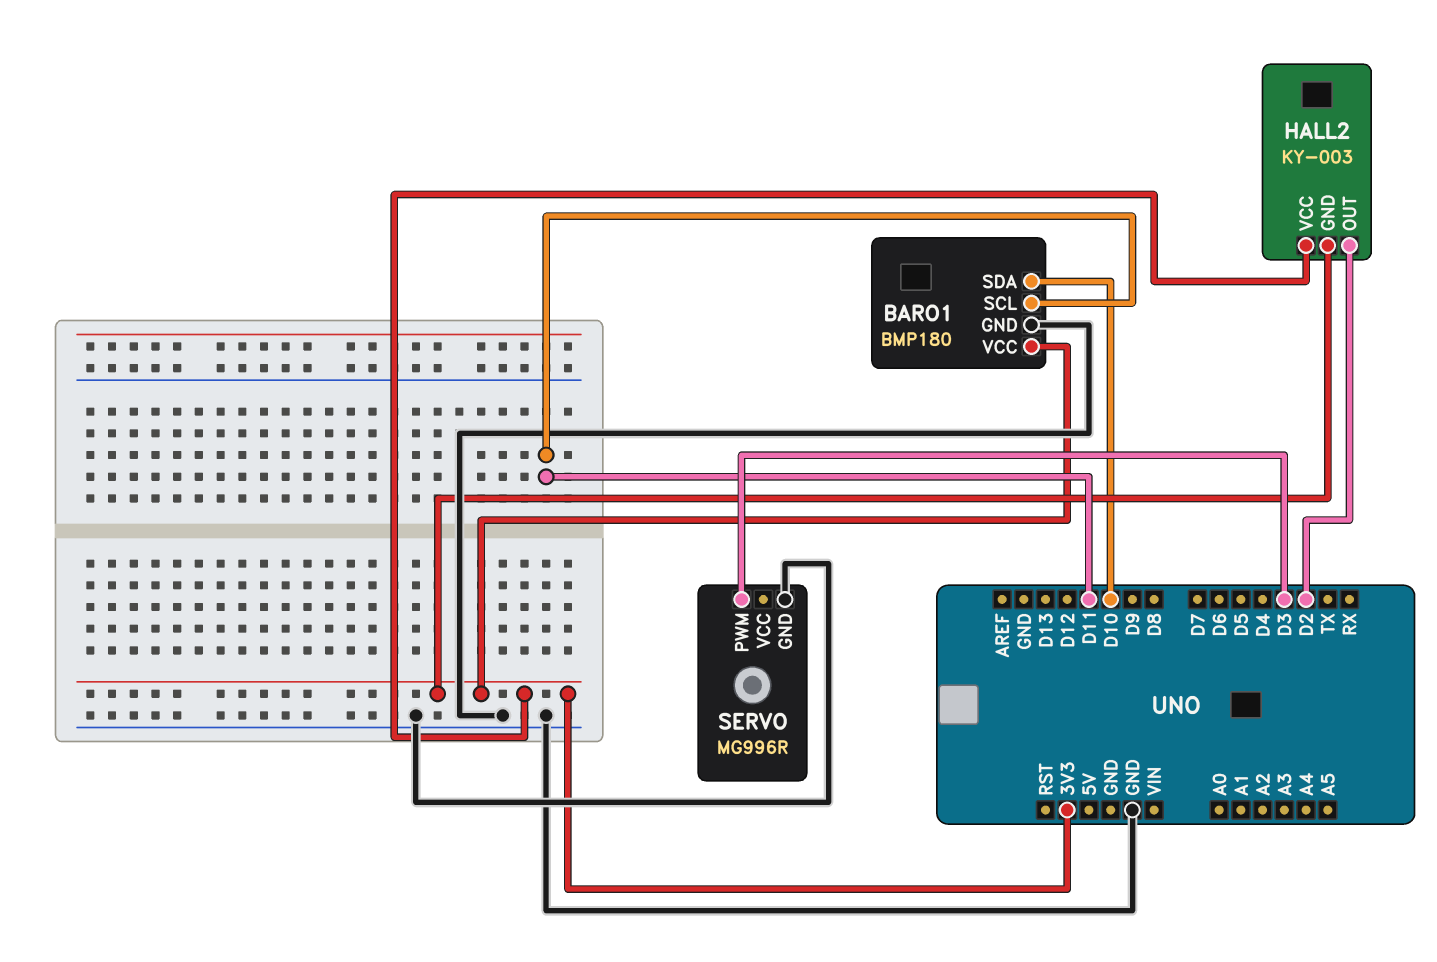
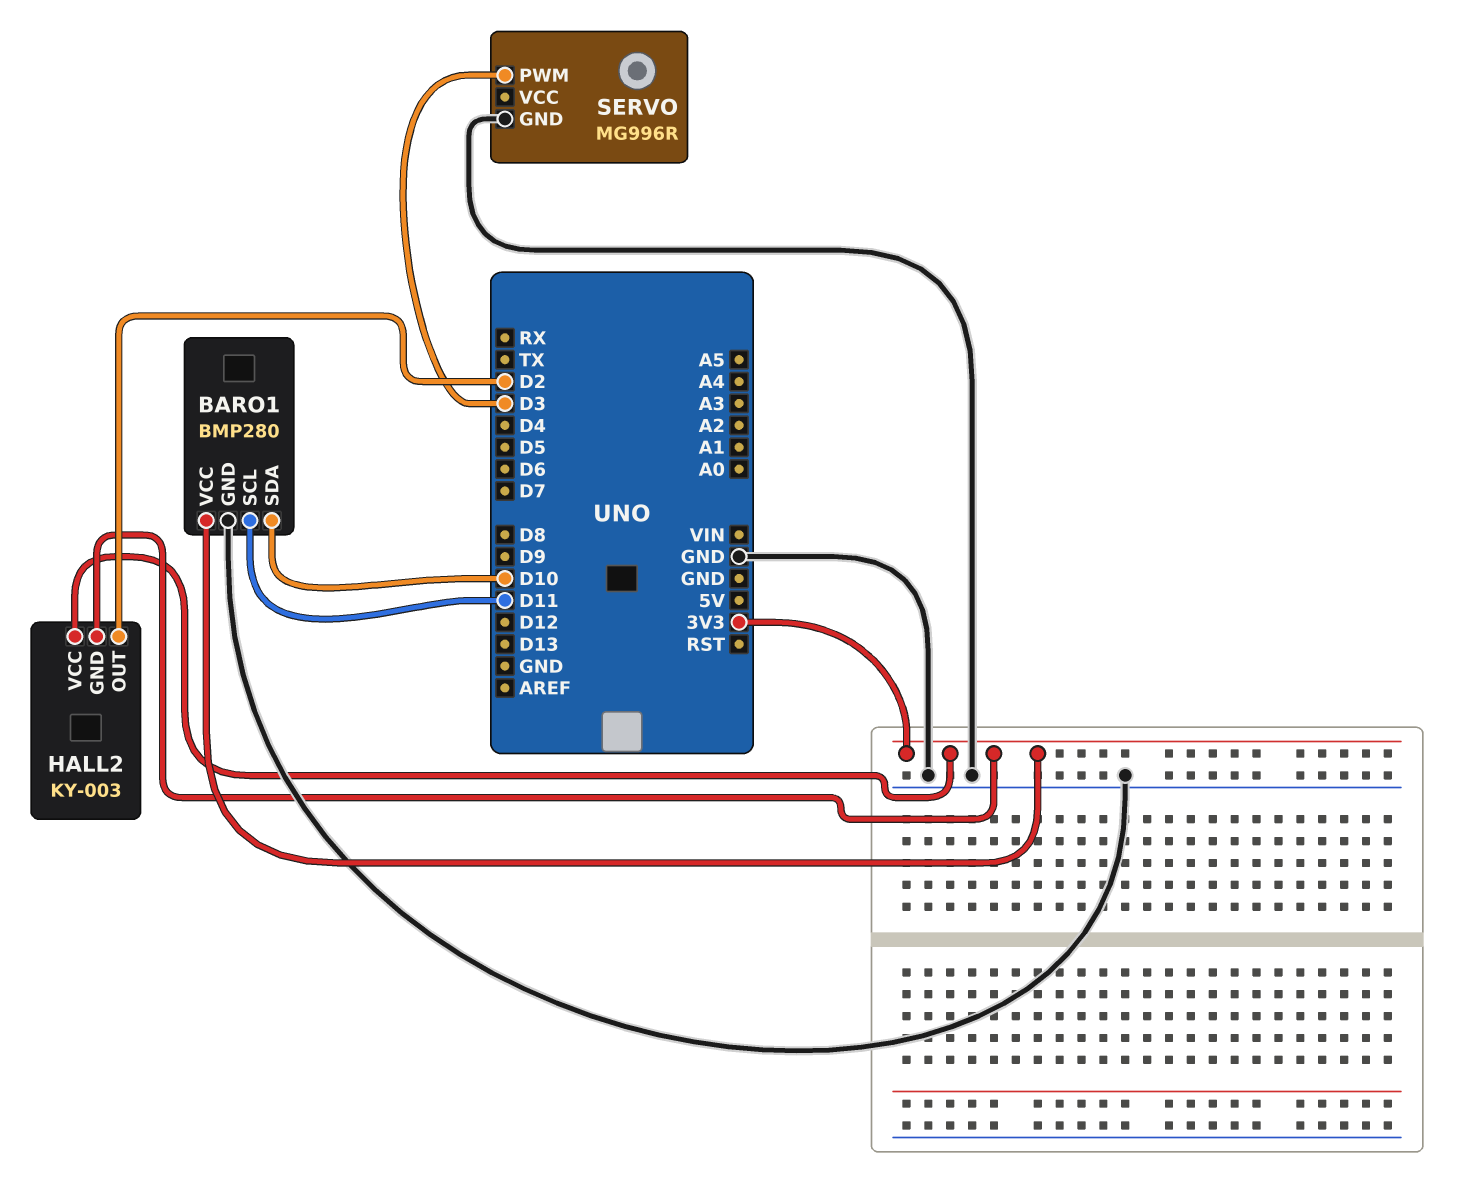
BARO1: BMP180 -> BMP280

